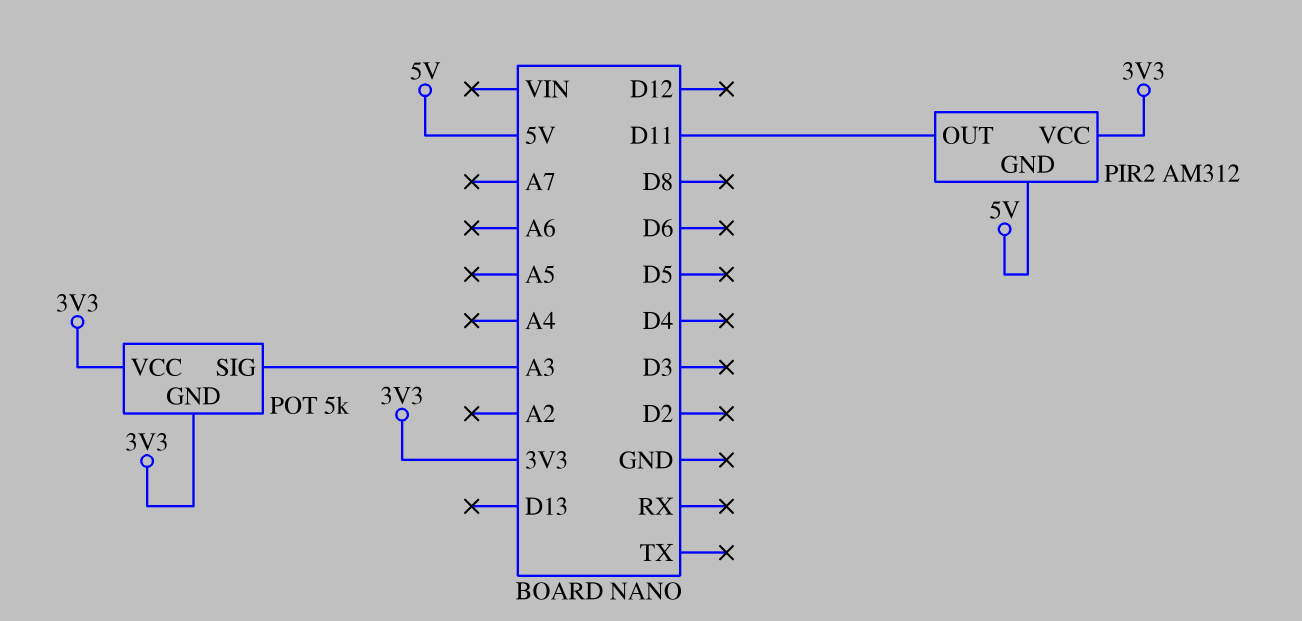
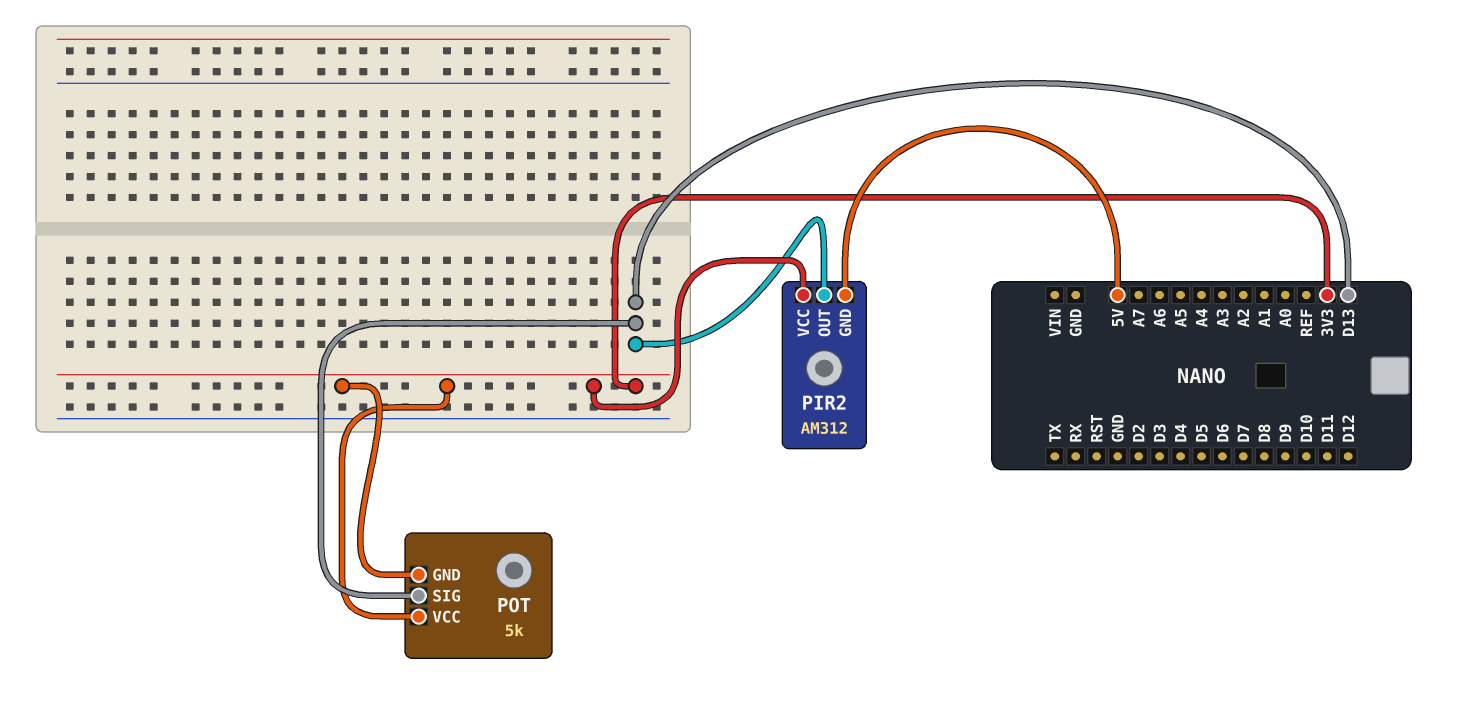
PIR2 pin OUT: D11 -> D13
POT pin SIG: A3 -> D13

